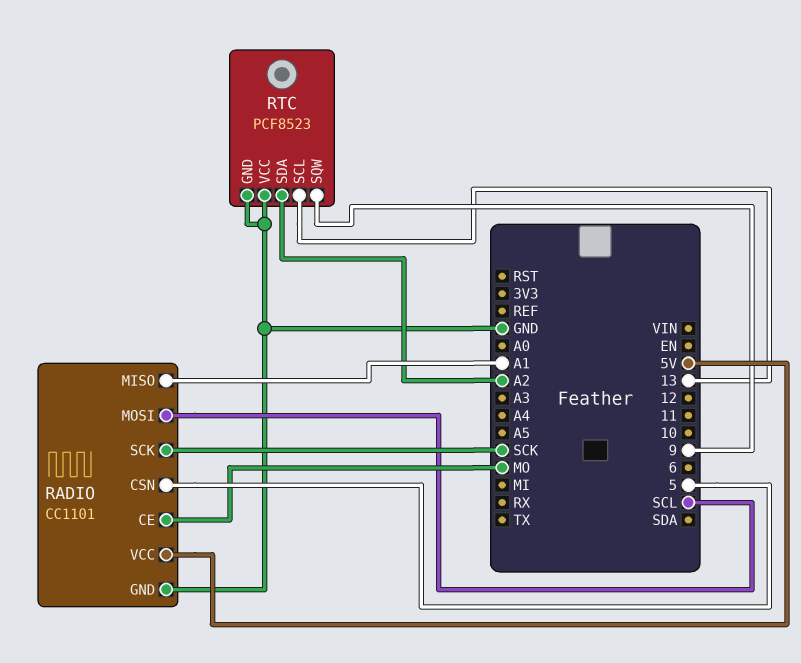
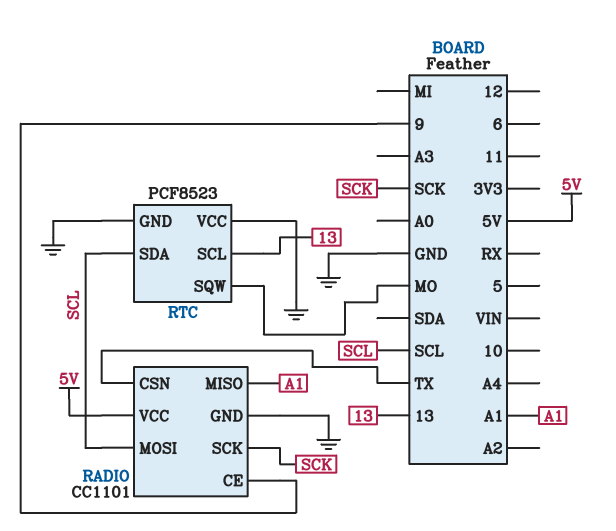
RADIO pin CE: MO -> 9
RADIO pin CSN: 5 -> TX
RTC pin SDA: A2 -> SCL
RTC pin SQW: 9 -> MO

